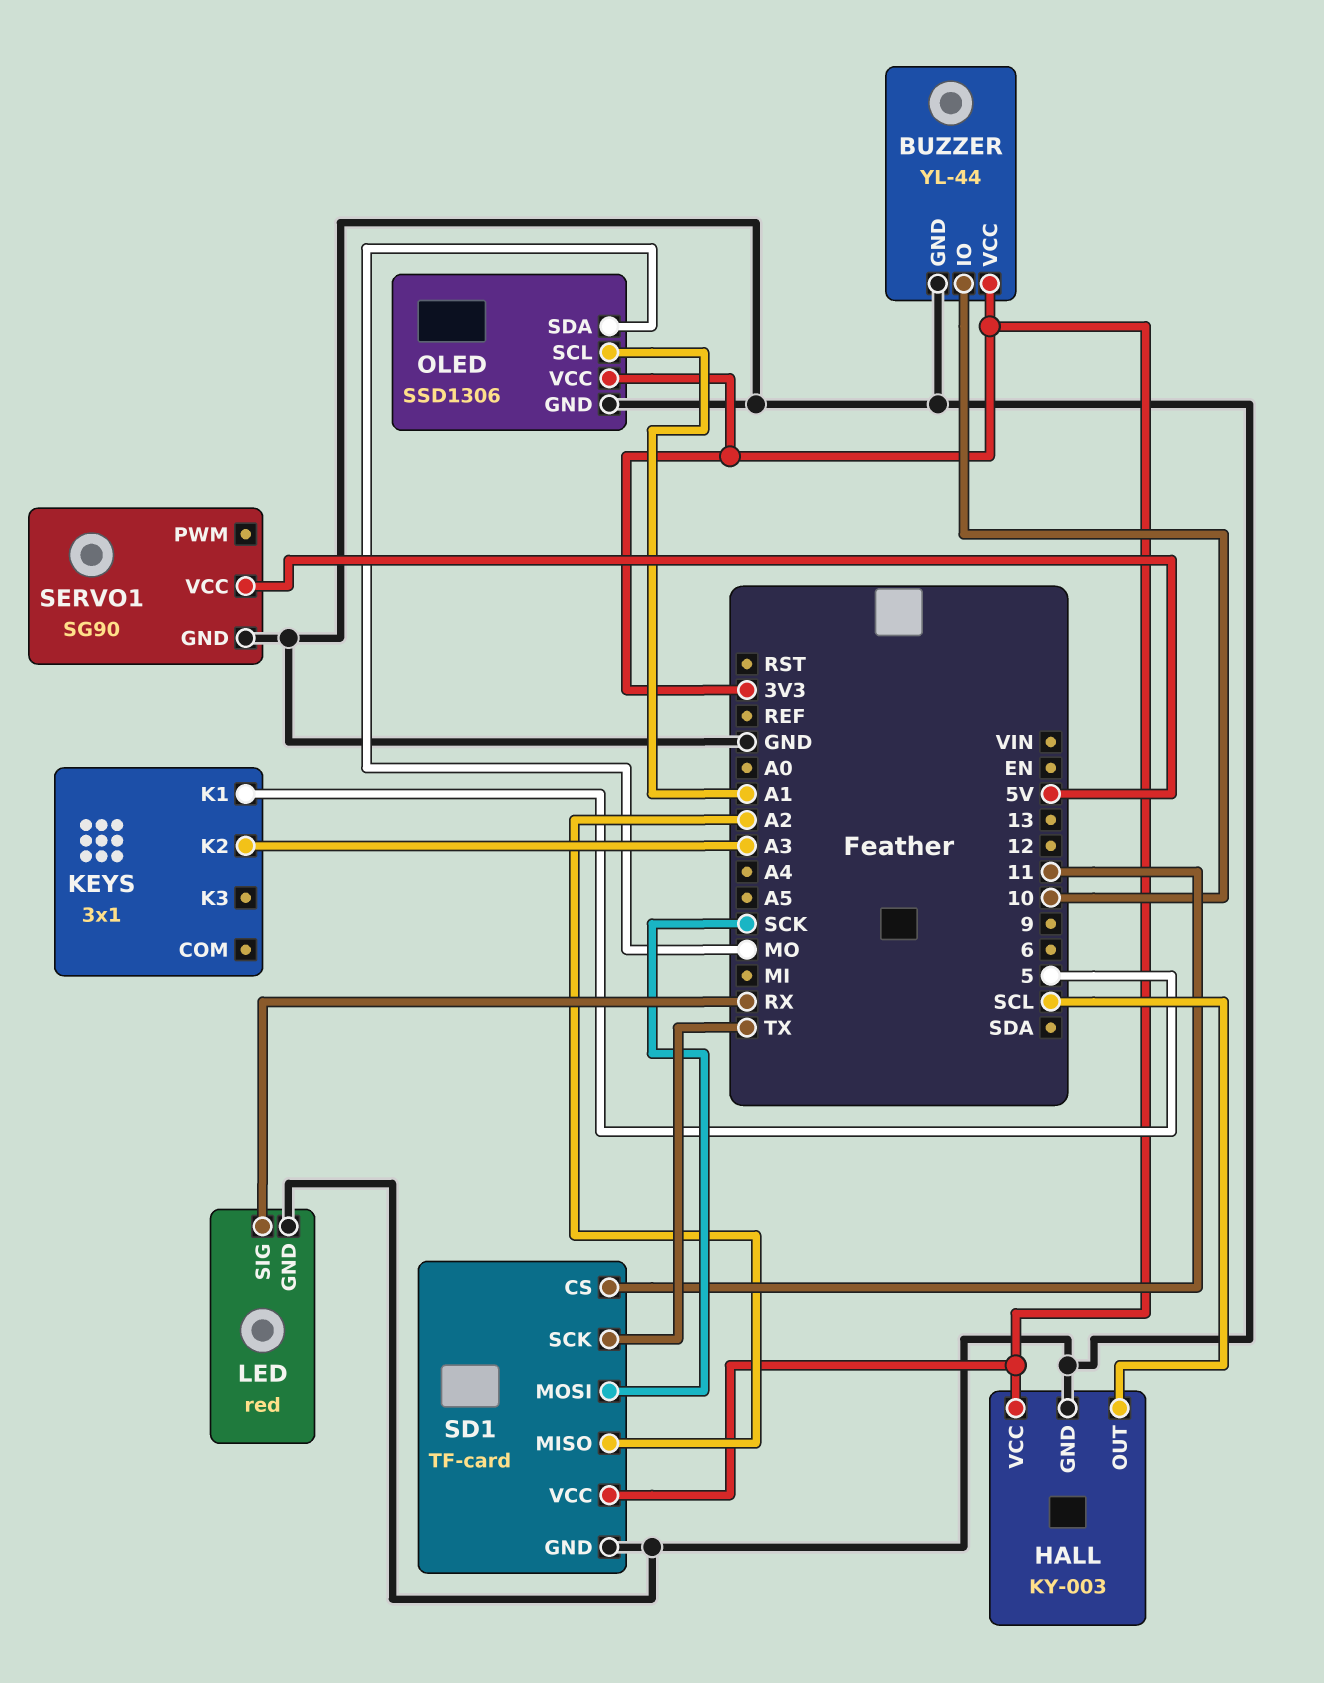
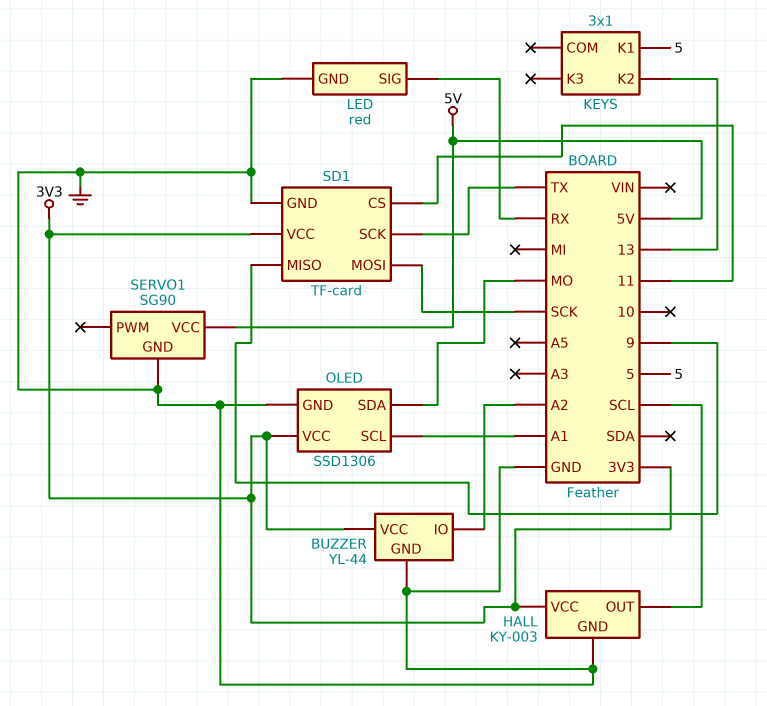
BUZZER pin IO: 10 -> A2
KEYS pin K2: A3 -> 13
SD1 pin MISO: A2 -> 9

